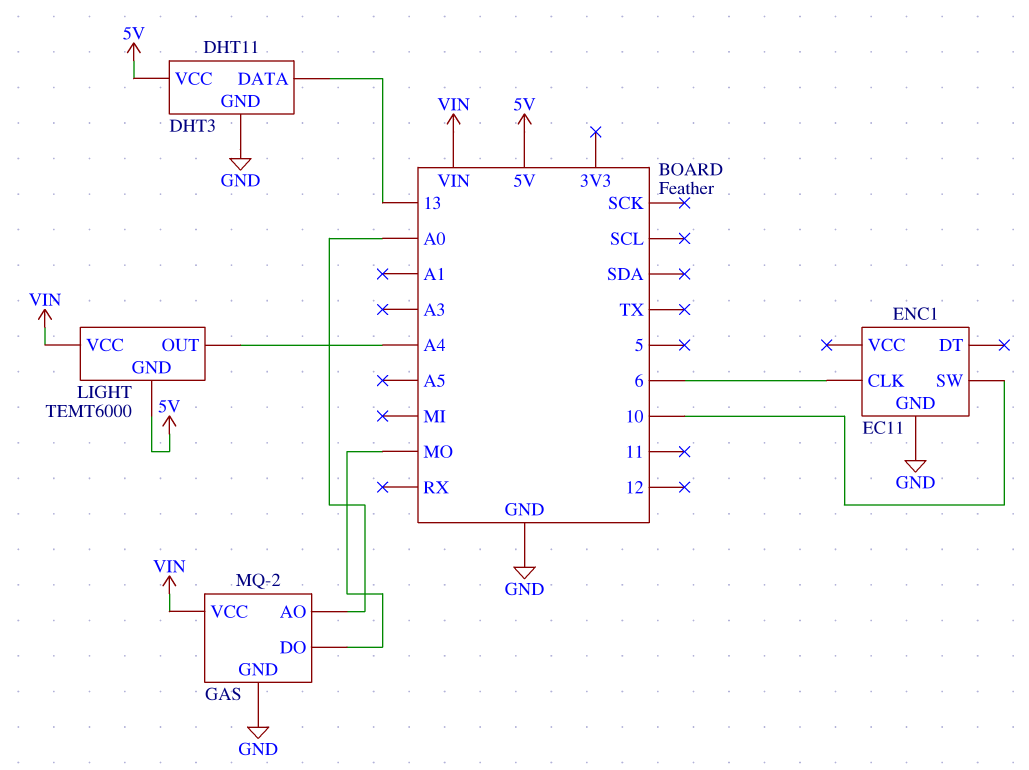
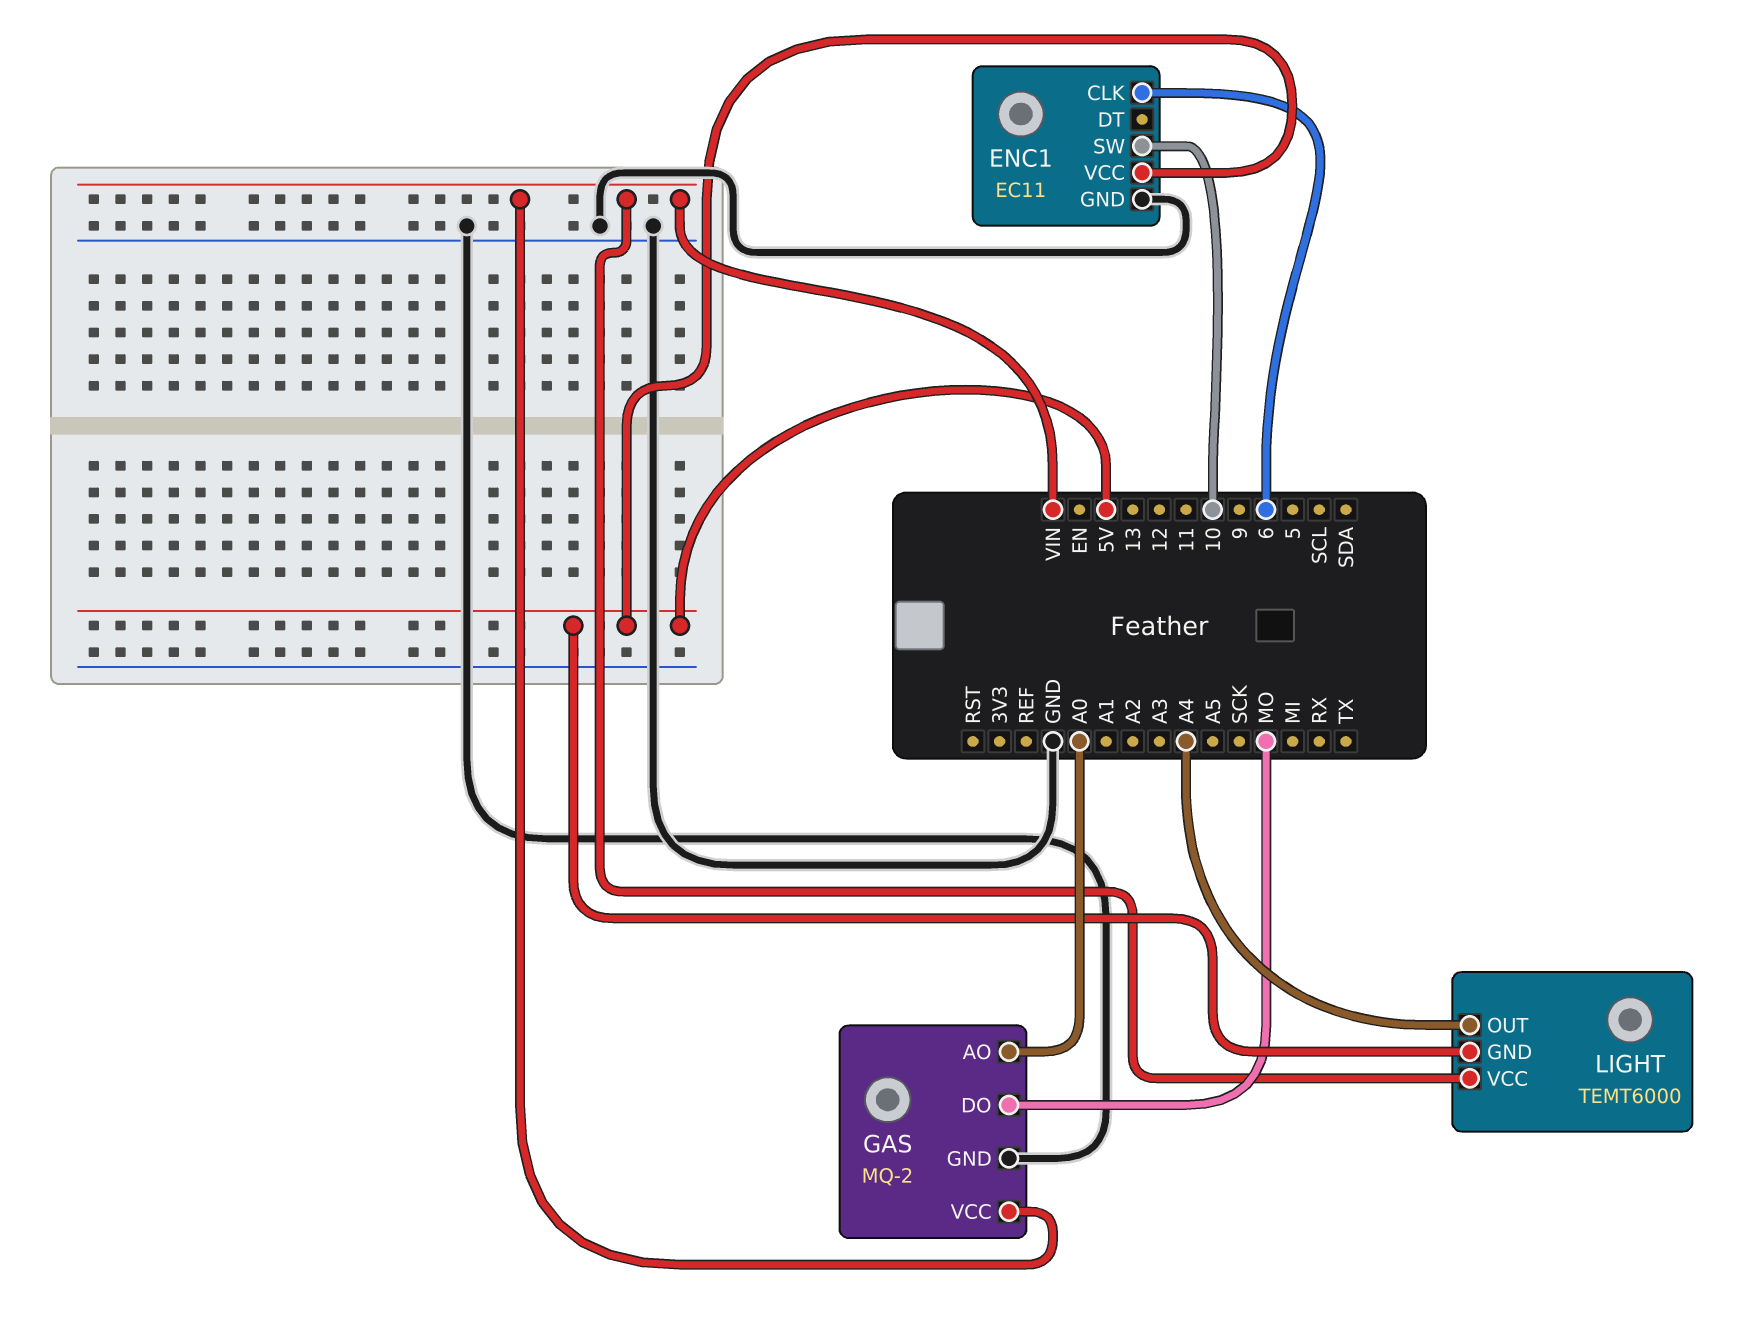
DHT3: DHT11 -> none
DHT3 pin DATA: 13 -> none
DHT3 pin GND: GND -> none
DHT3 pin VCC: 5V -> none
ENC1 pin VCC: none -> 5V

